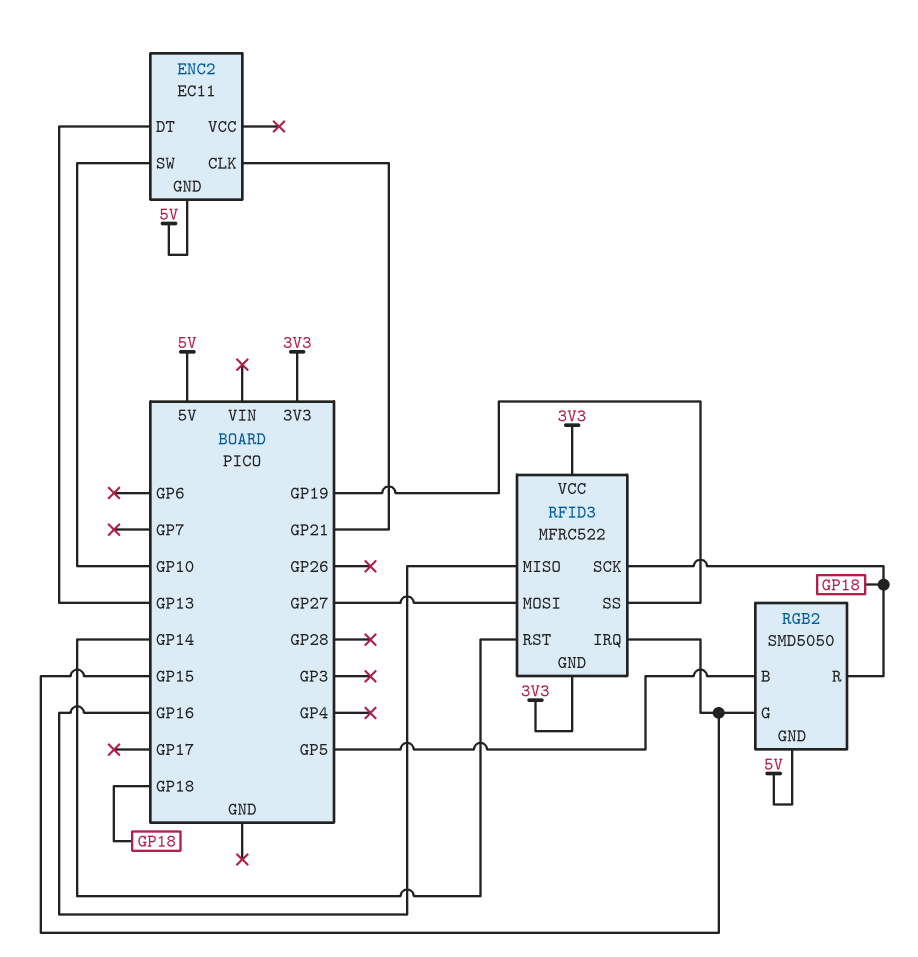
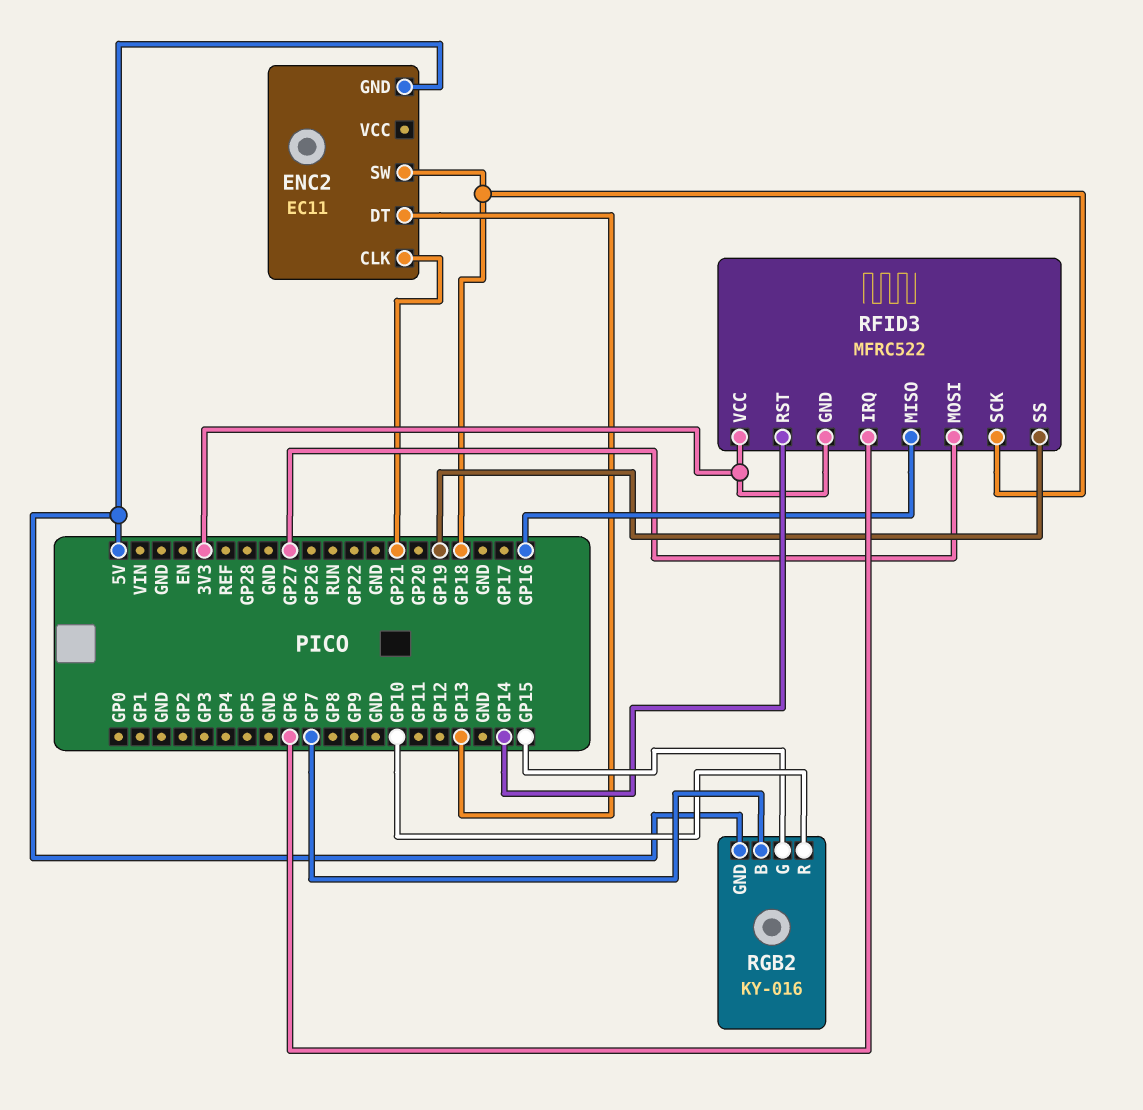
ENC2 pin SW: GP10 -> GP18
RFID3 pin IRQ: GP15 -> GP6
RGB2: SMD5050 -> KY-016
RGB2 pin B: GP5 -> GP7
RGB2 pin R: GP18 -> GP10

